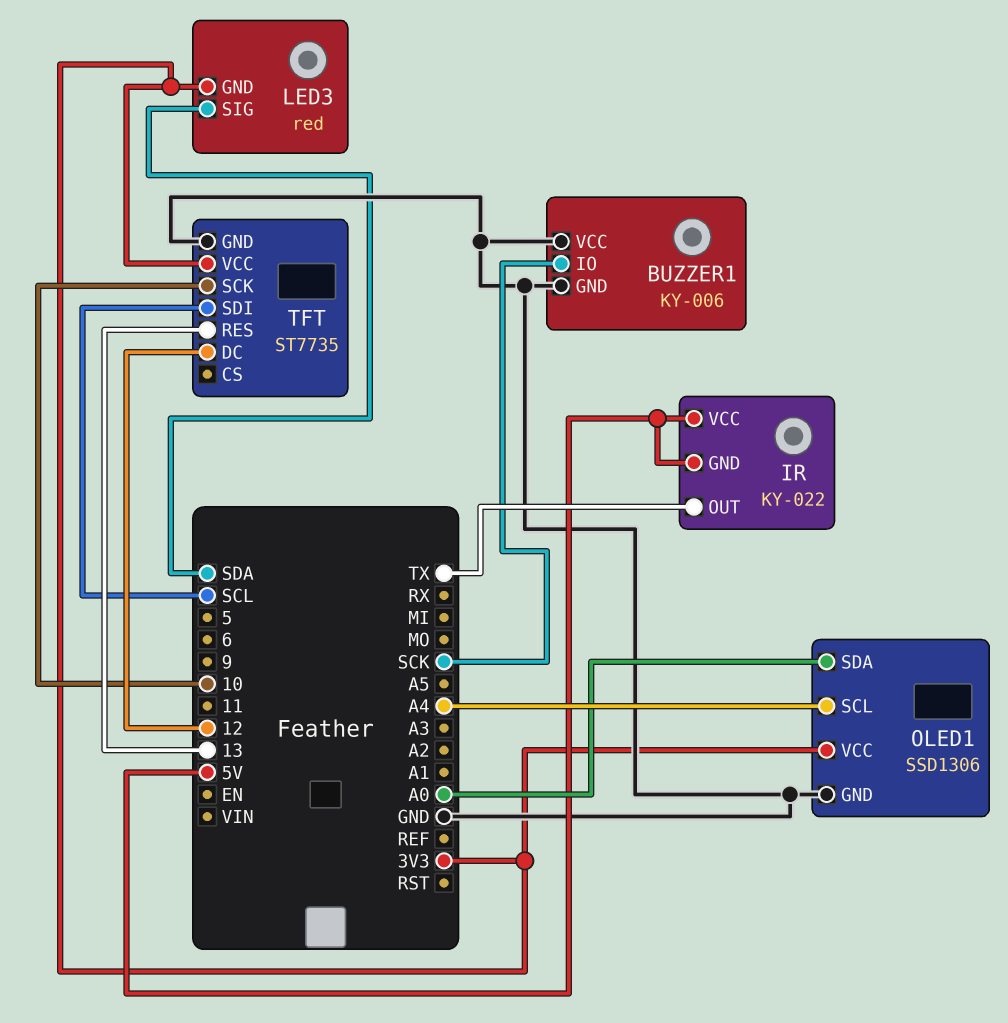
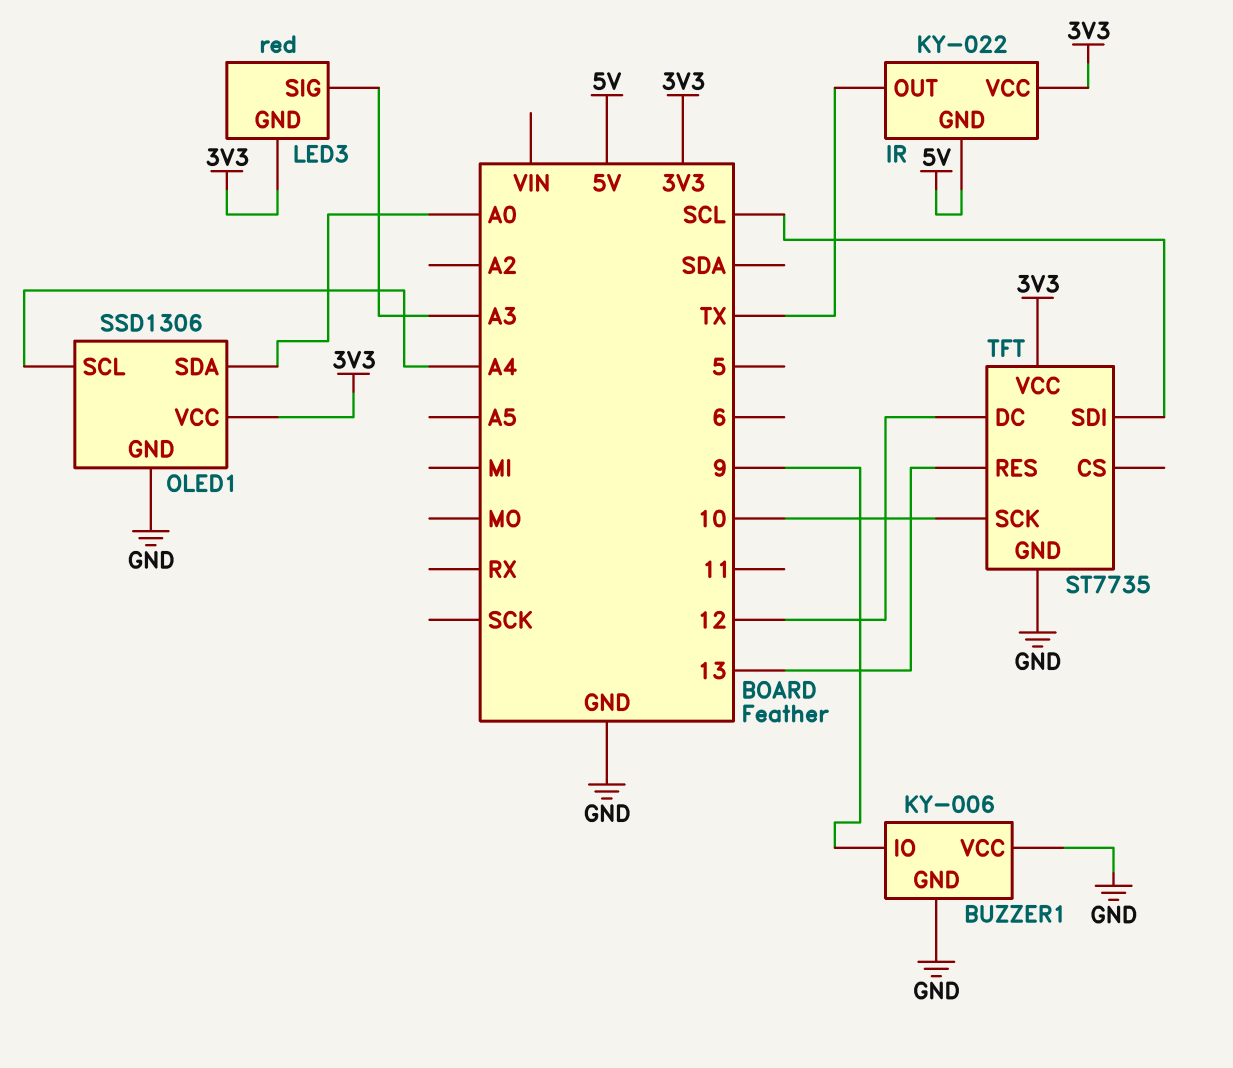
BUZZER1 pin IO: SCK -> 9
IR pin VCC: 5V -> 3V3
LED3 pin SIG: SDA -> A3

